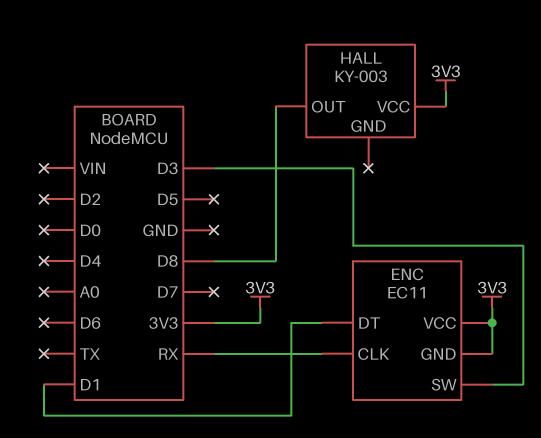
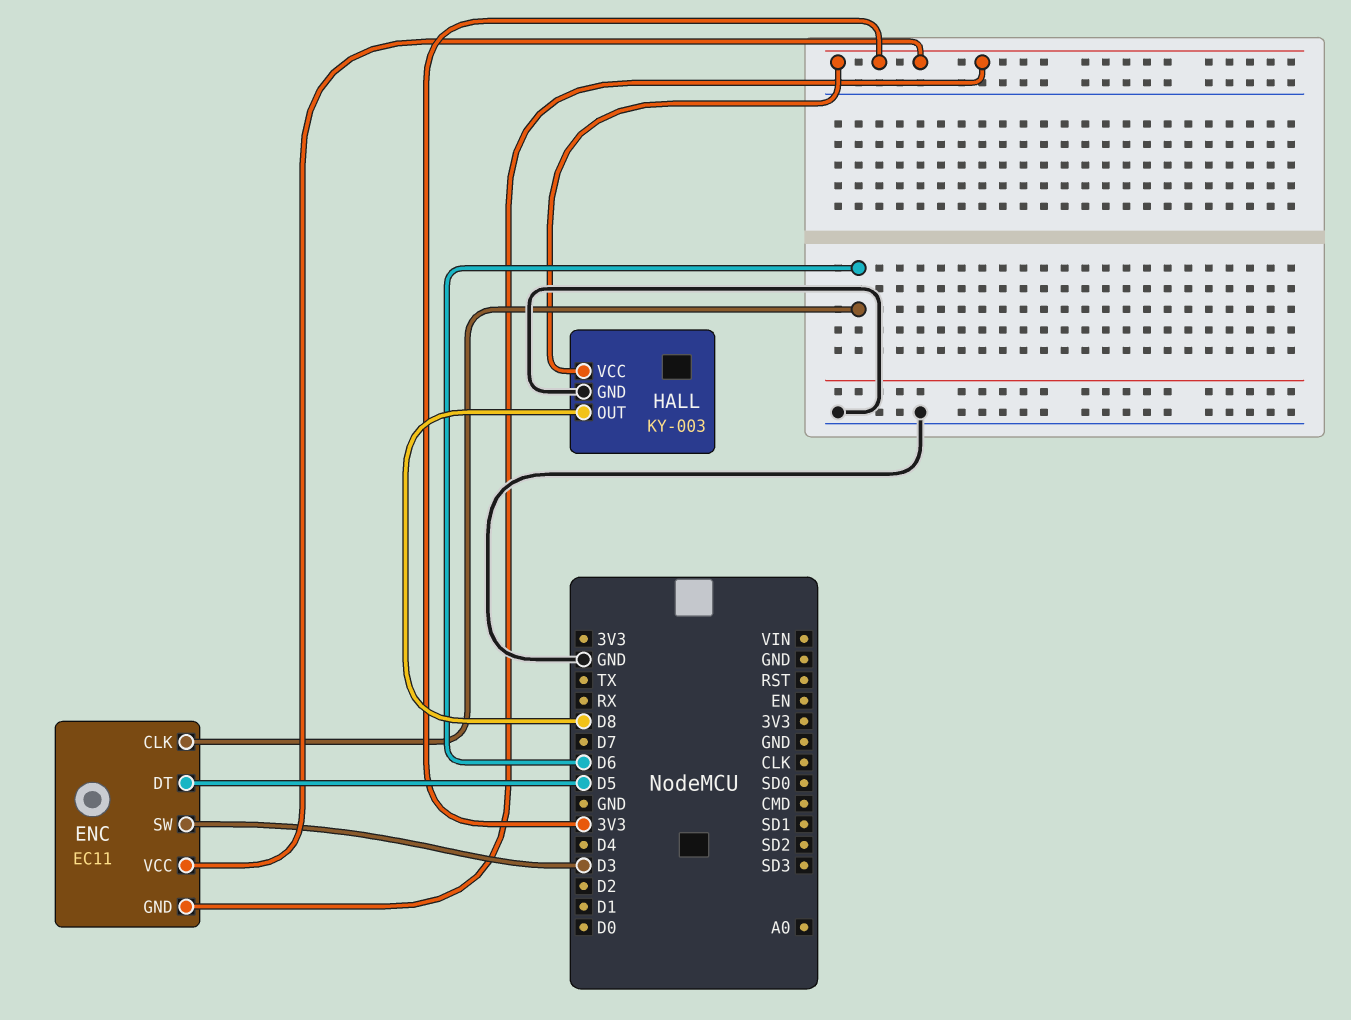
ENC pin CLK: RX -> D6
ENC pin DT: D1 -> D5
HALL pin GND: none -> GND

